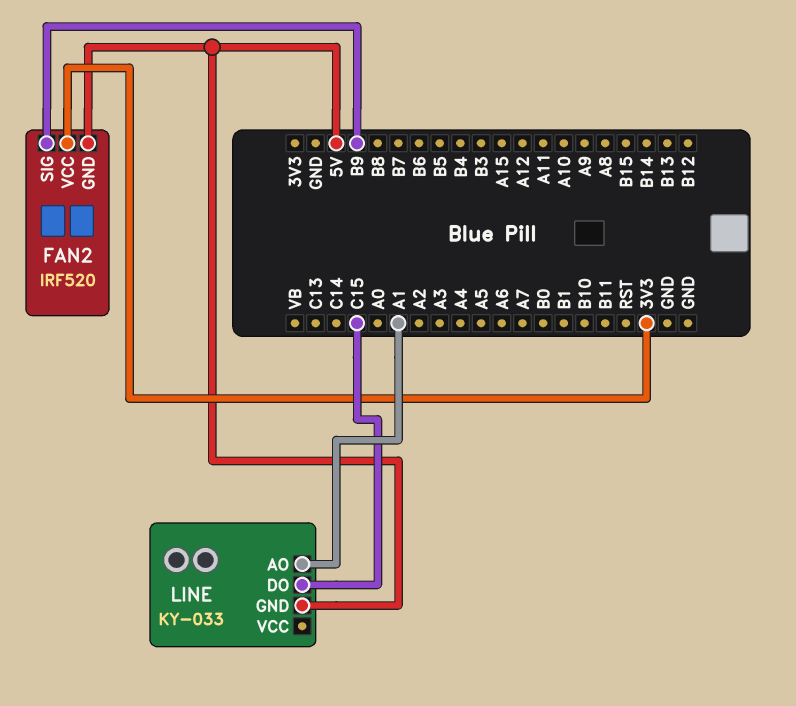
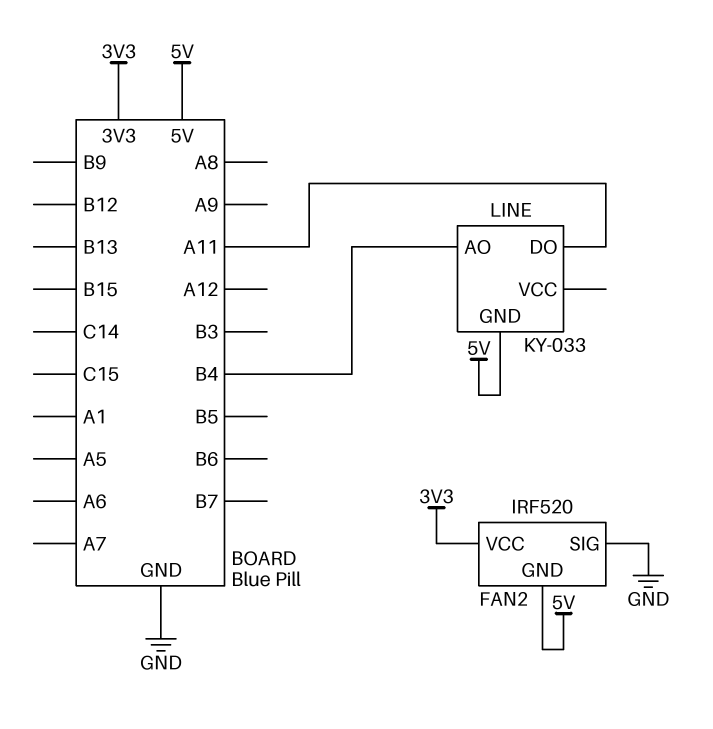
FAN2 pin SIG: B9 -> GND
LINE pin AO: A1 -> B4
LINE pin DO: C15 -> A11

